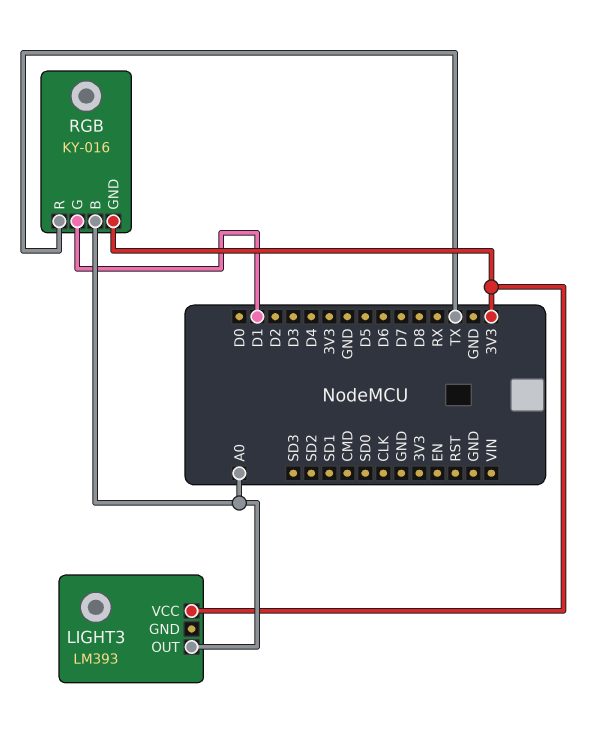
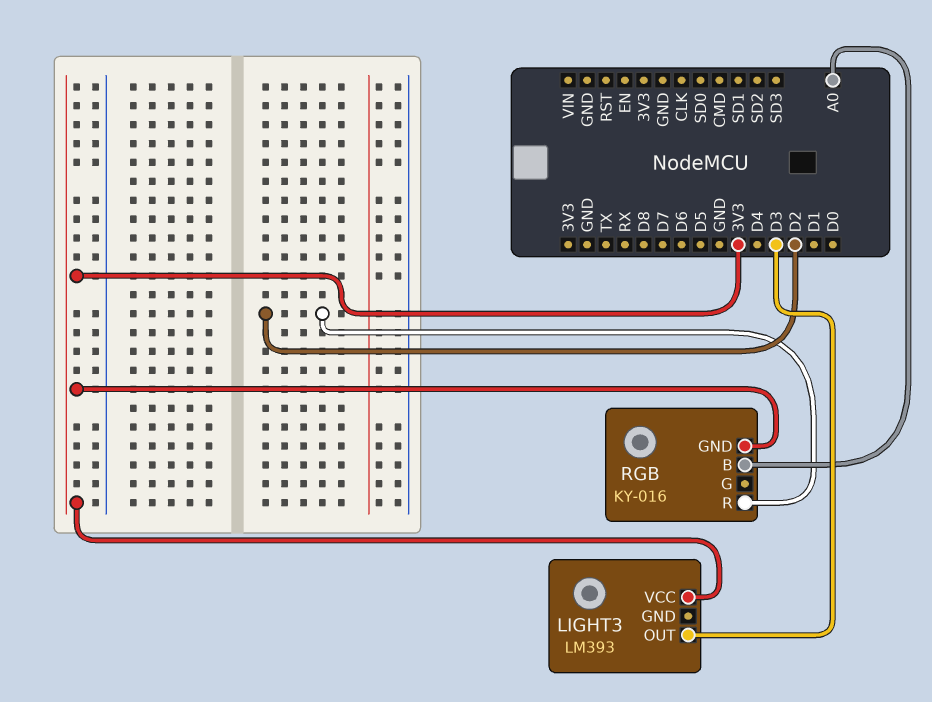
LIGHT3 pin OUT: A0 -> D3
RGB pin G: D1 -> none
RGB pin R: TX -> D2

